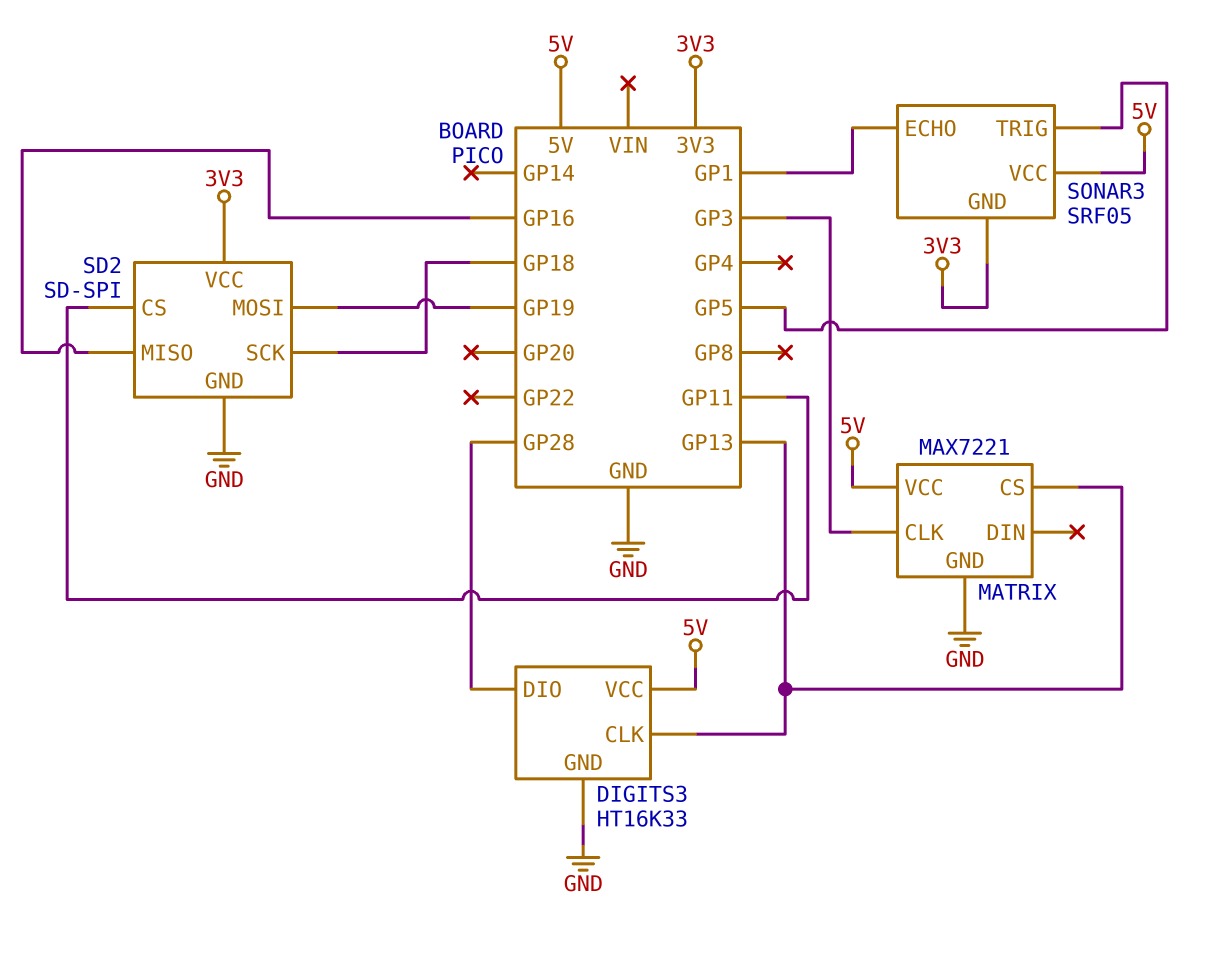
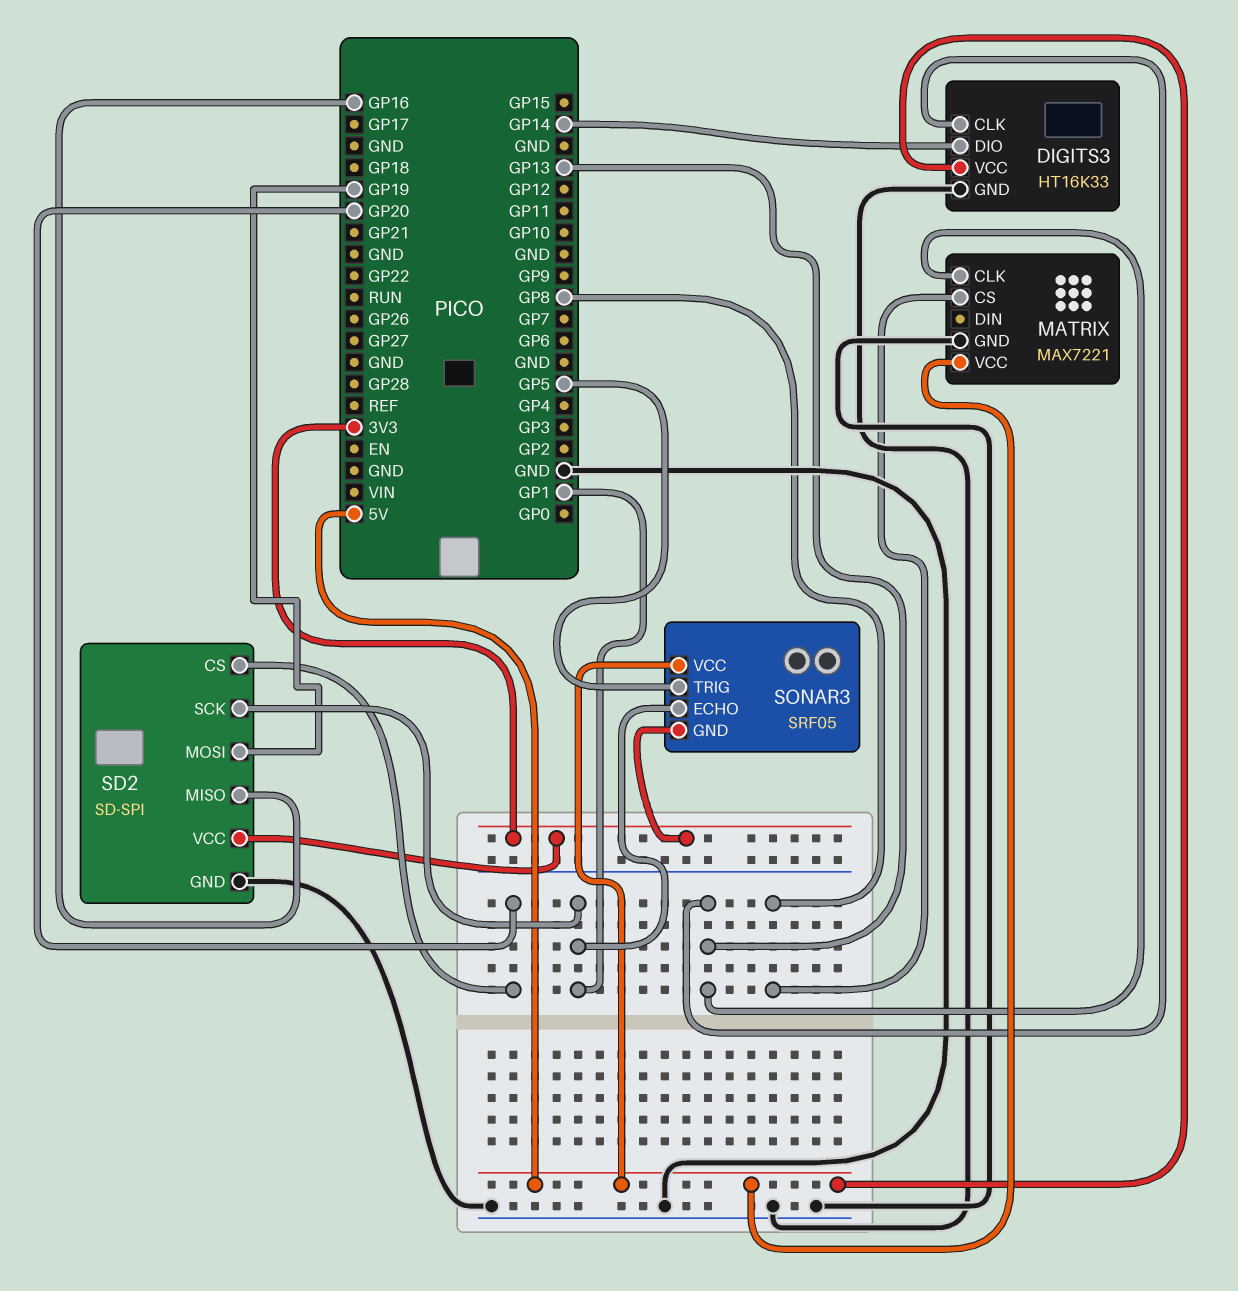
DIGITS3 pin DIO: GP28 -> GP14
MATRIX pin CLK: GP3 -> GP13
MATRIX pin CS: GP13 -> GP8
SD2 pin CS: GP11 -> GP20
SD2 pin SCK: GP18 -> GP1

